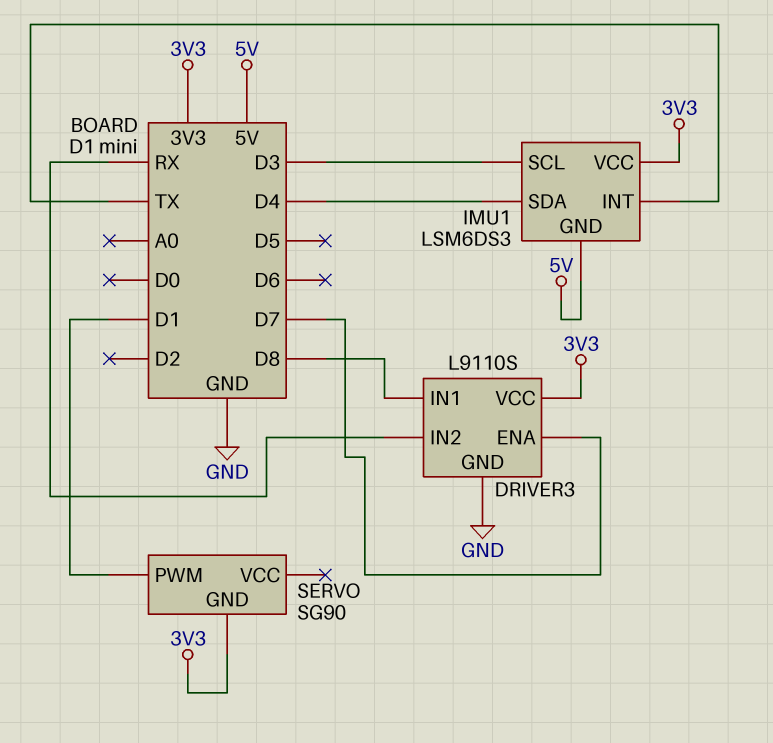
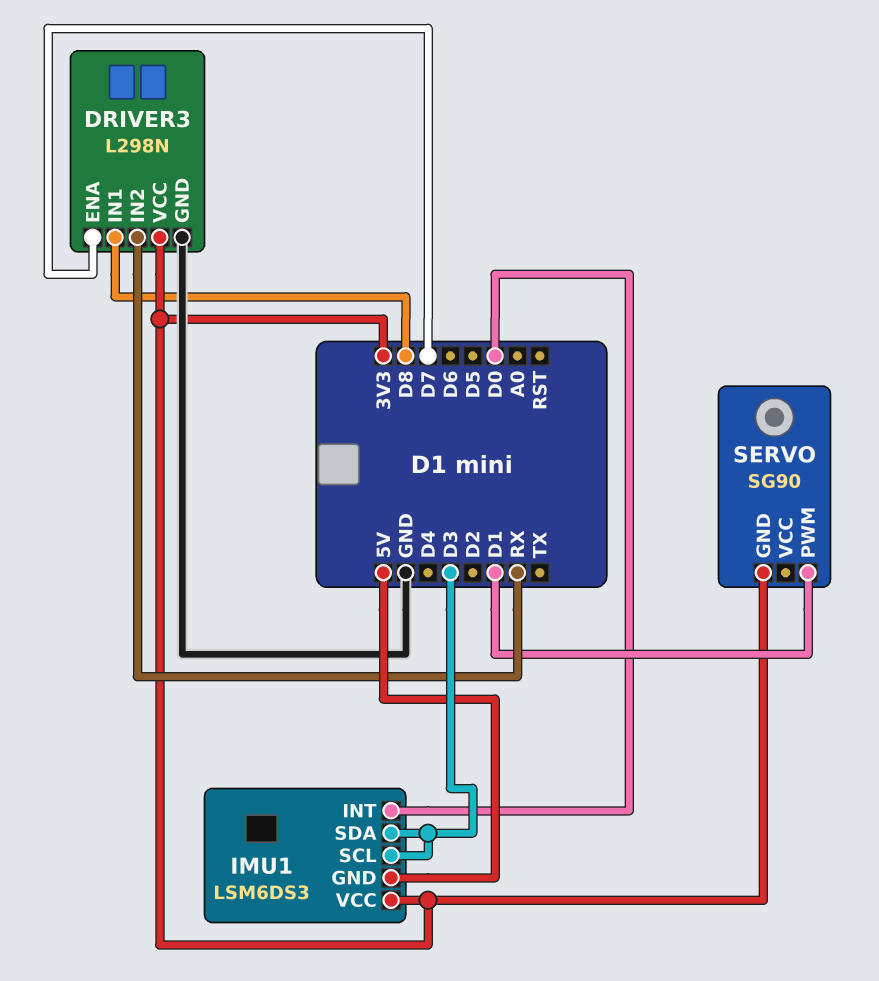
DRIVER3: L9110S -> L298N
IMU1 pin INT: TX -> D0
IMU1 pin SDA: D4 -> D3

